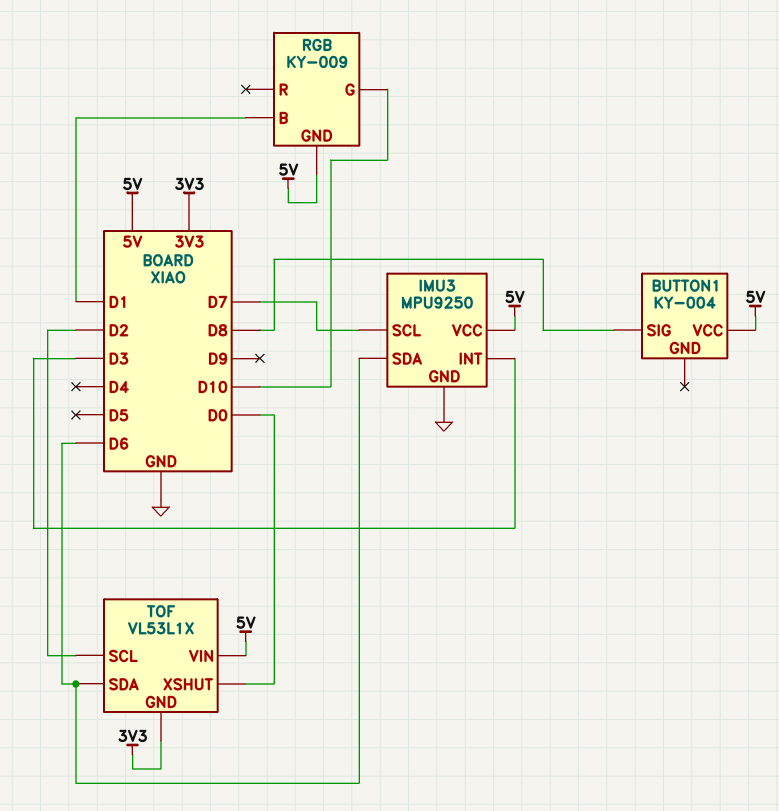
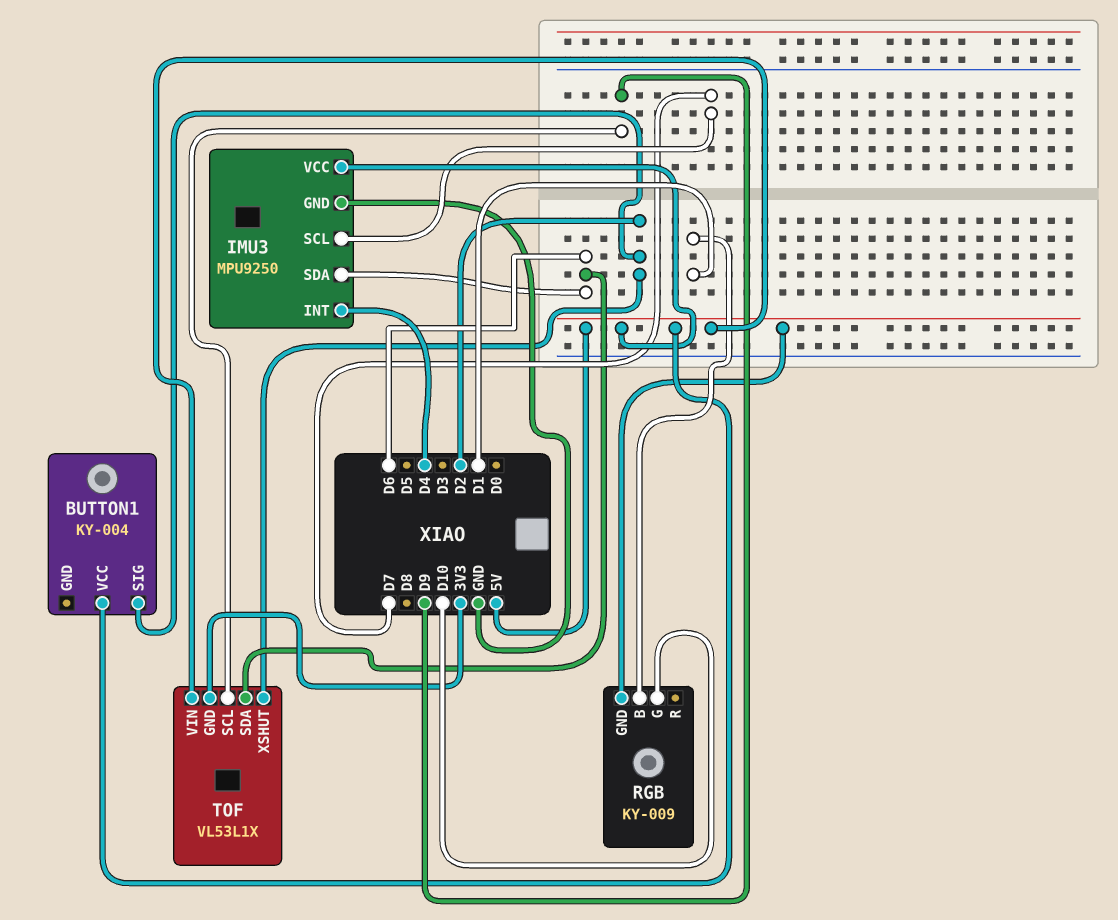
BUTTON1 pin SIG: D8 -> D2
IMU3 pin INT: D3 -> D4
TOF pin SCL: D2 -> D9
TOF pin XSHUT: D0 -> D2

